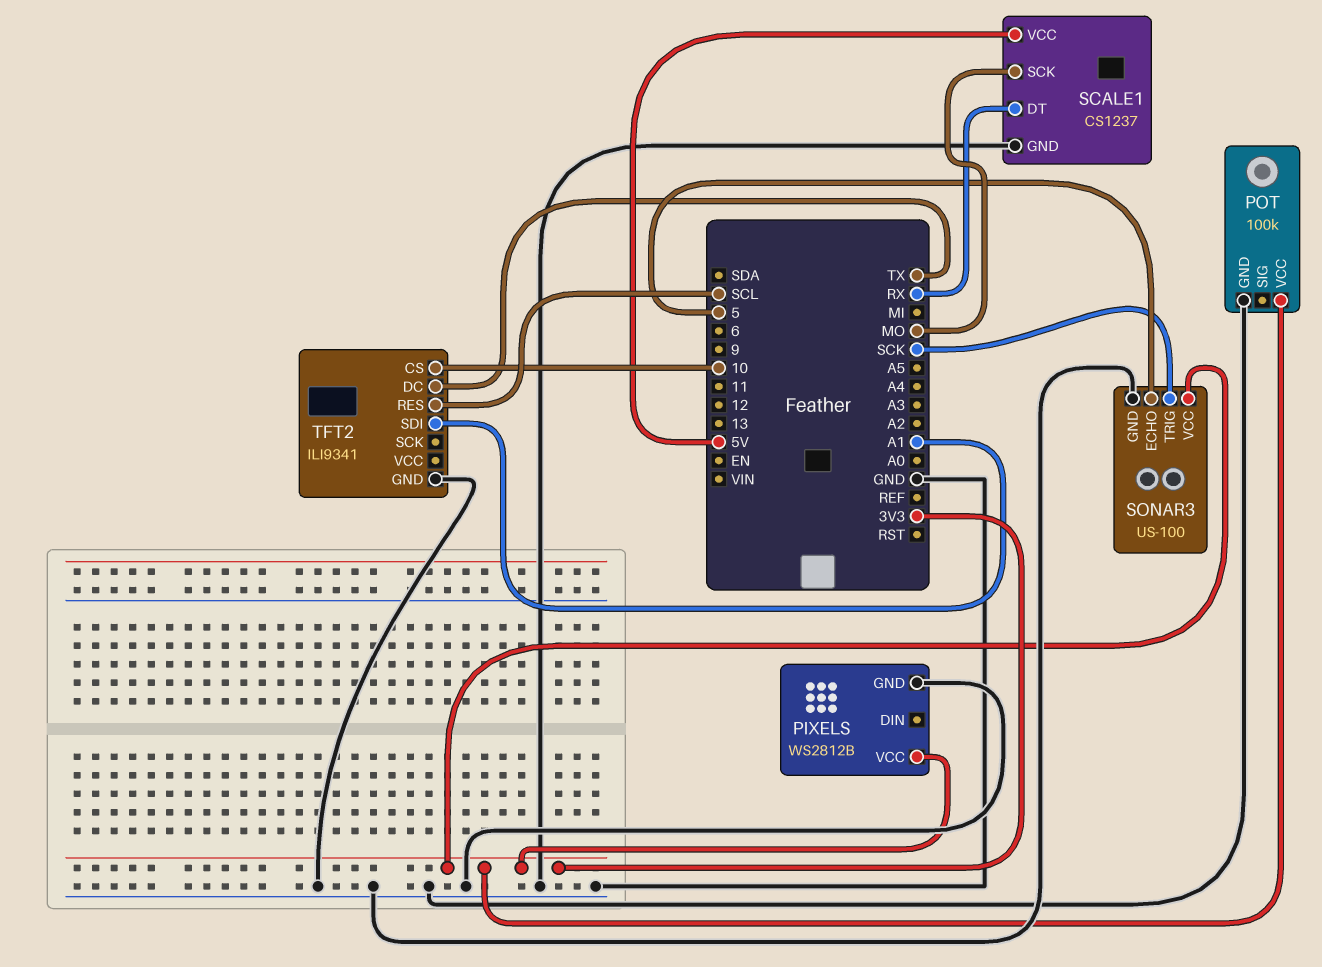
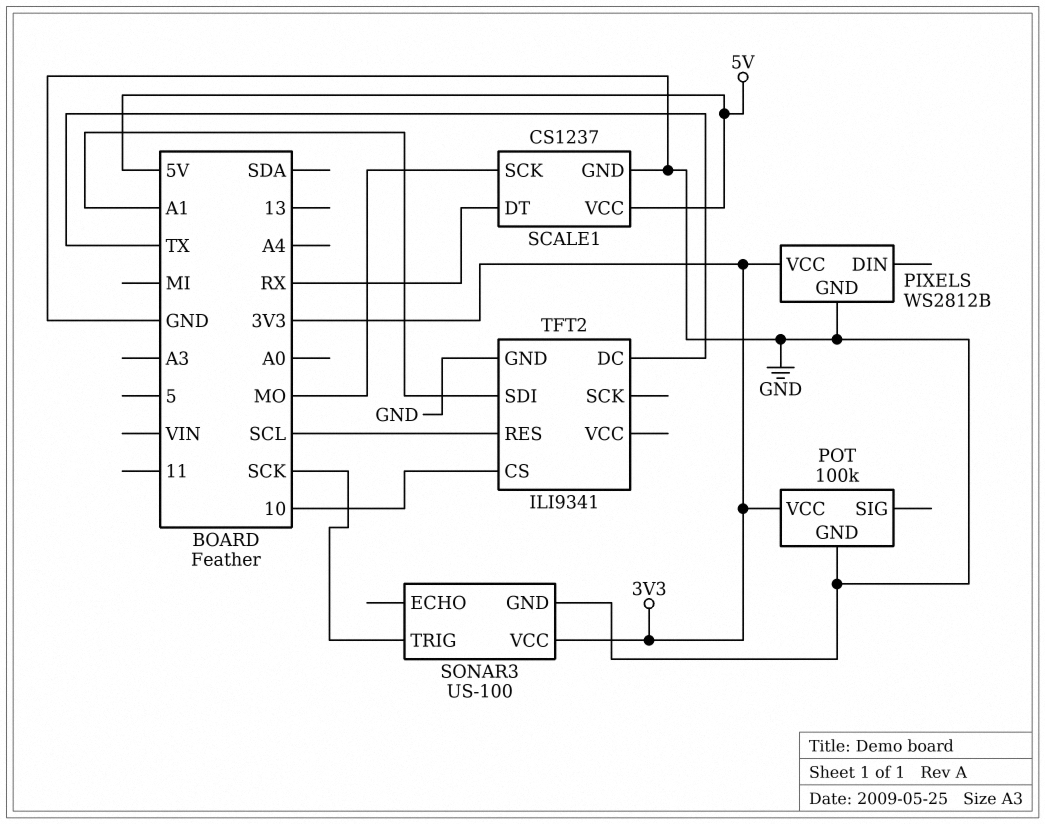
SONAR3 pin ECHO: 5 -> none

